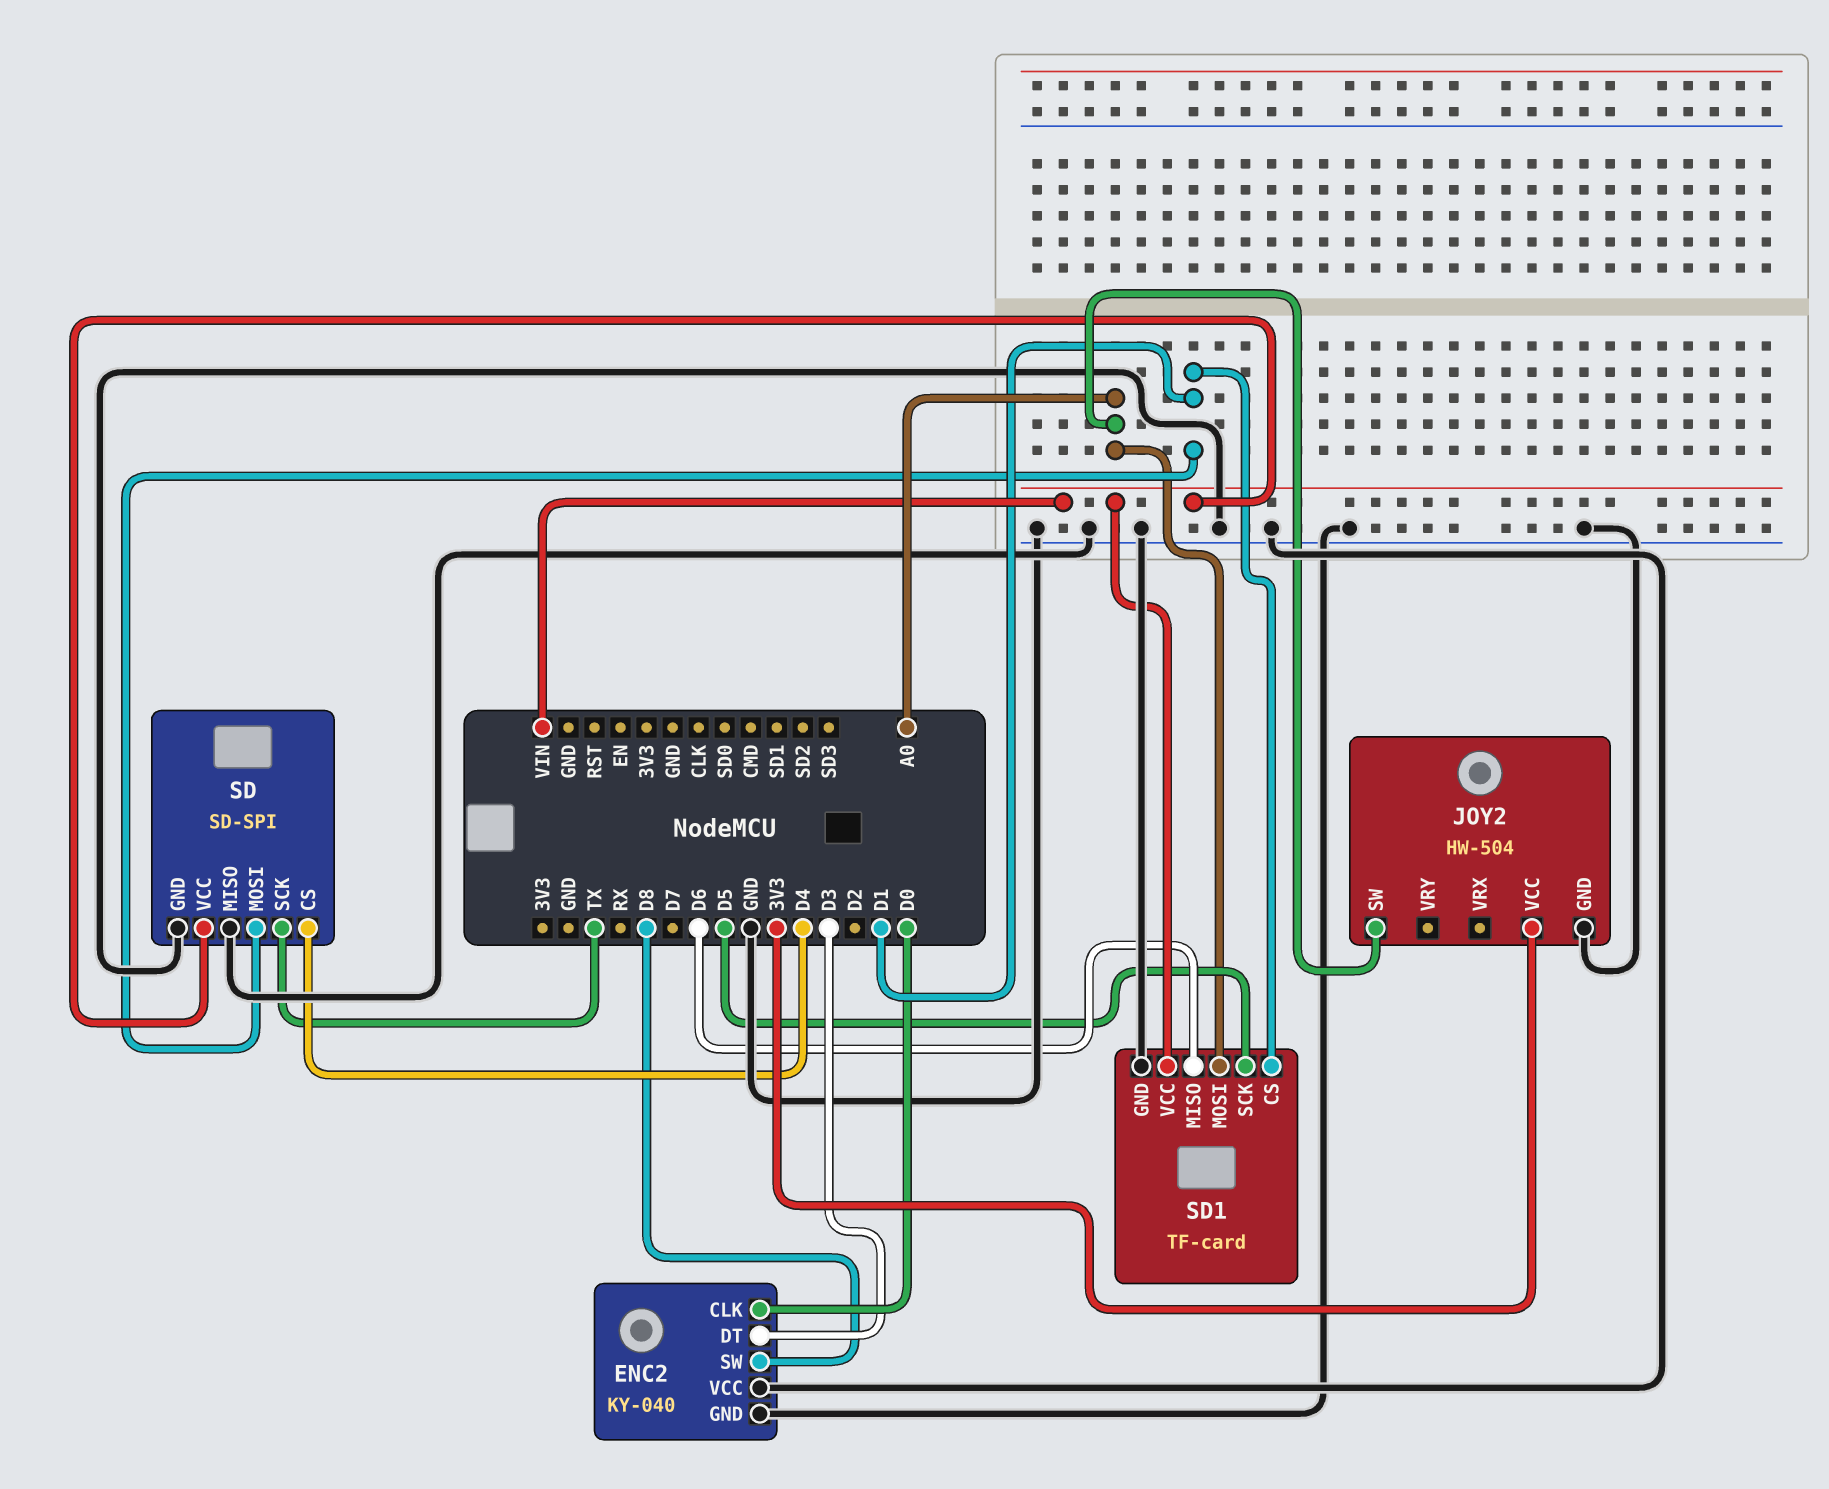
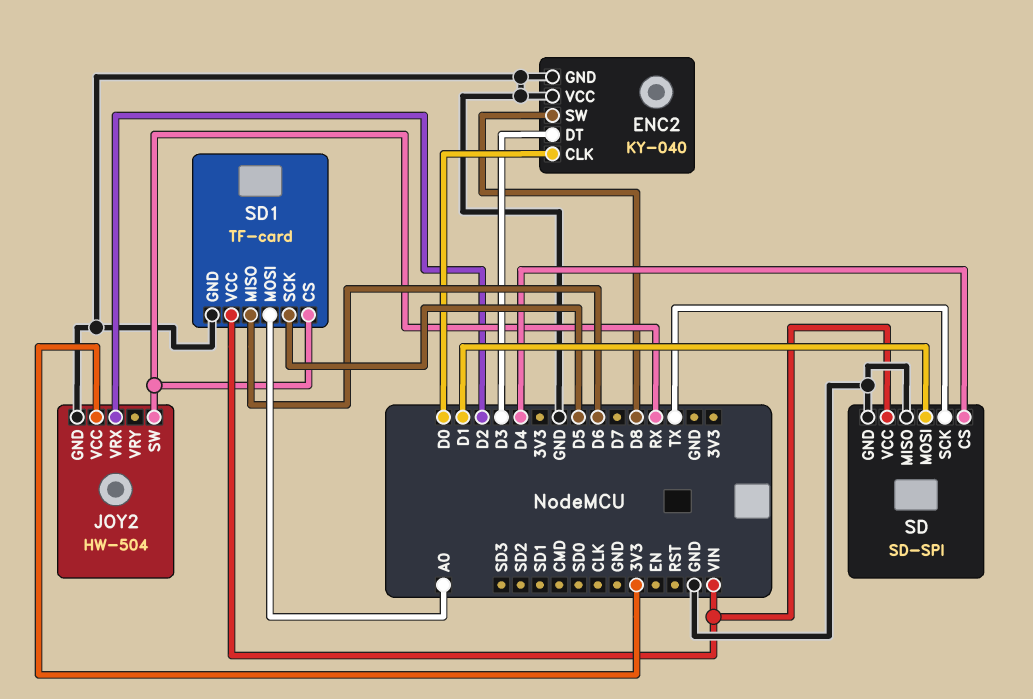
JOY2 pin SW: A0 -> RX
JOY2 pin VRX: none -> D2
SD1 pin CS: D1 -> RX

